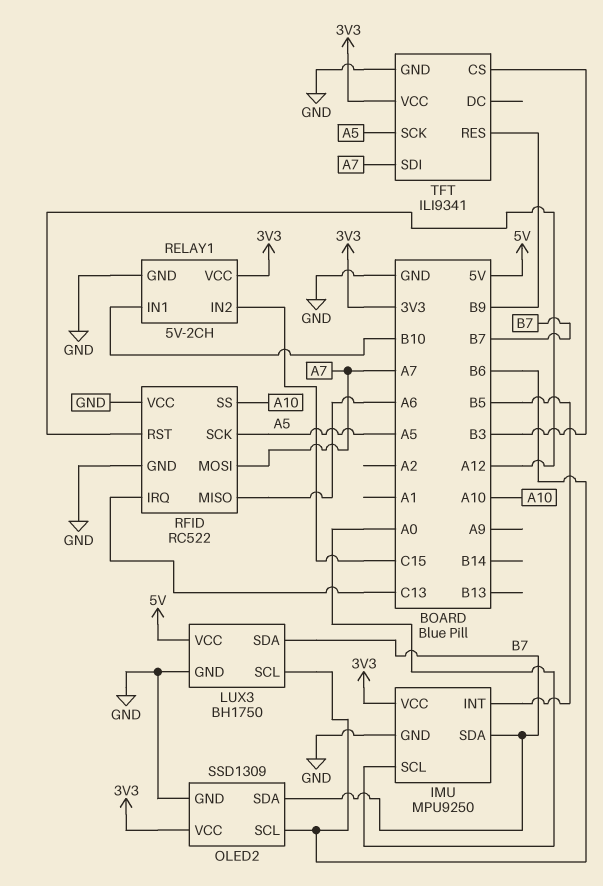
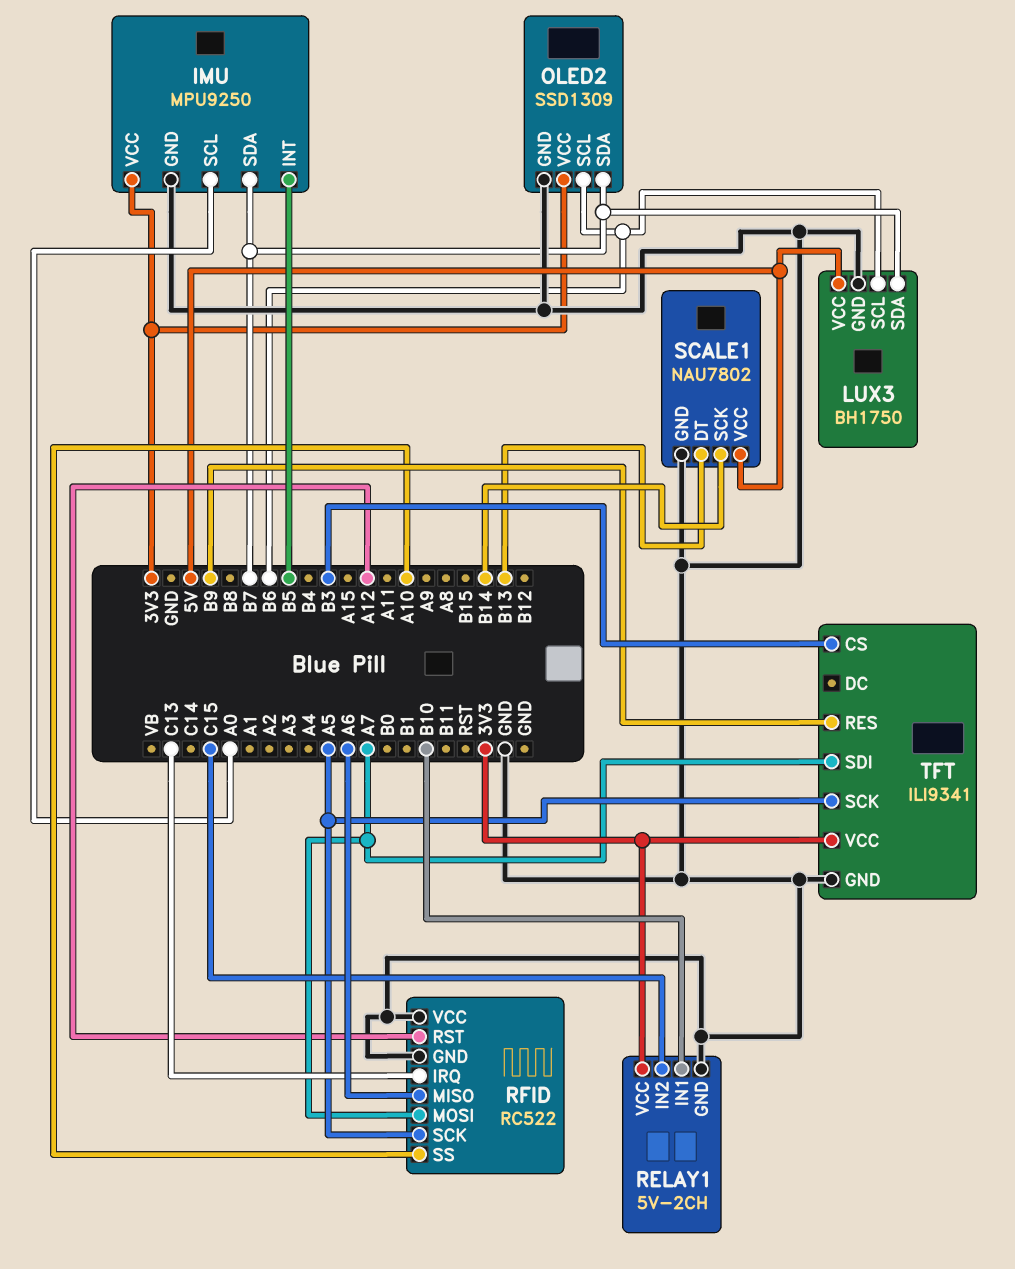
SCALE1: none -> NAU7802
SCALE1 pin DT: none -> B13
SCALE1 pin GND: none -> GND
SCALE1 pin SCK: none -> B14
SCALE1 pin VCC: none -> 5V

